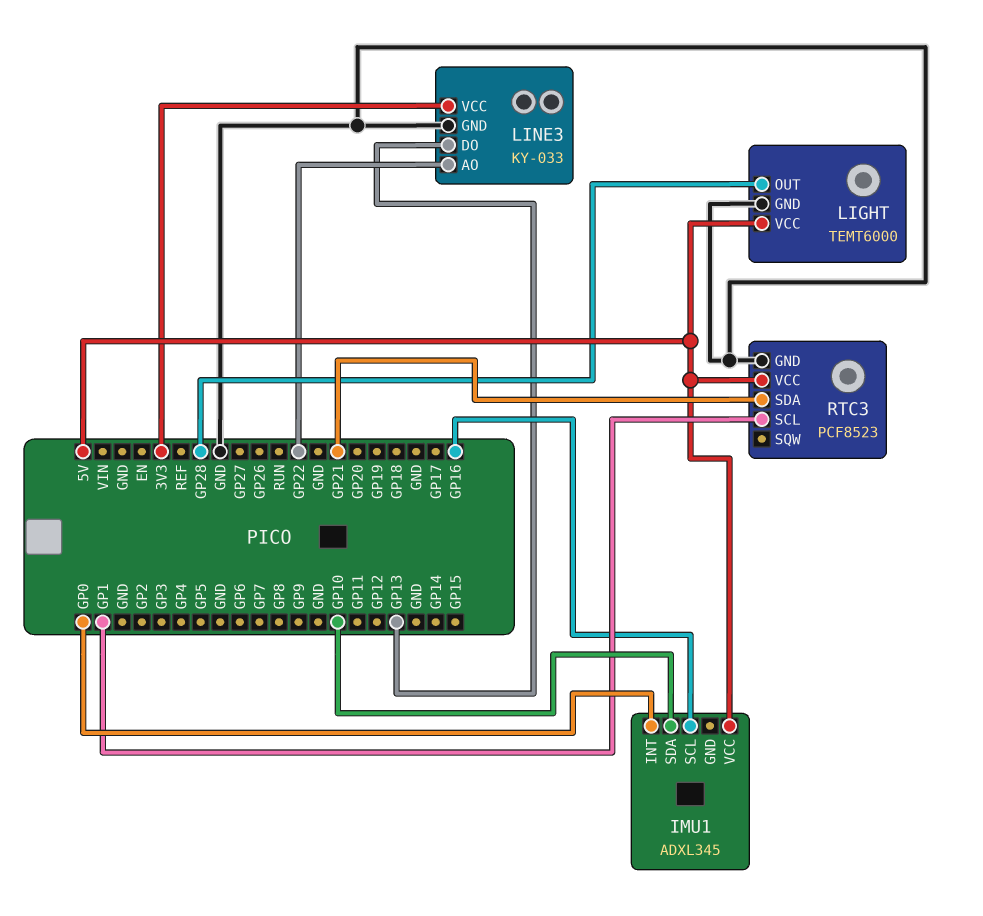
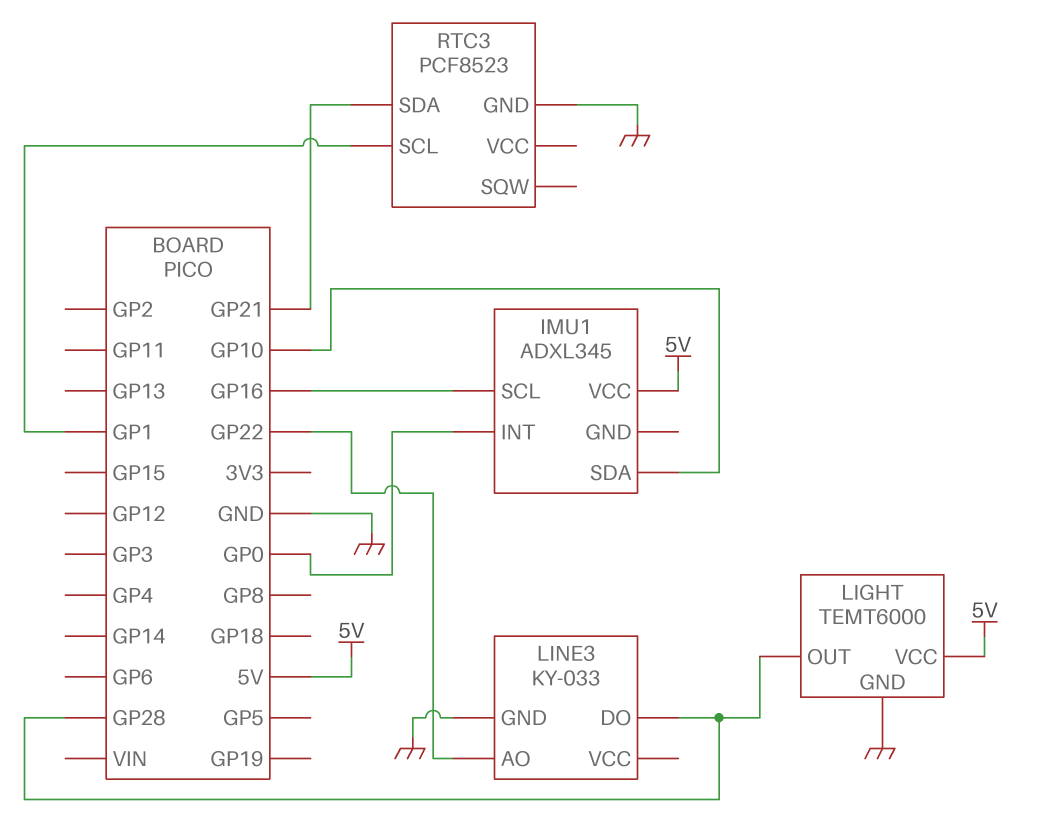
LINE3 pin DO: GP13 -> GP28
LINE3 pin VCC: 3V3 -> none
RTC3 pin VCC: 5V -> none

